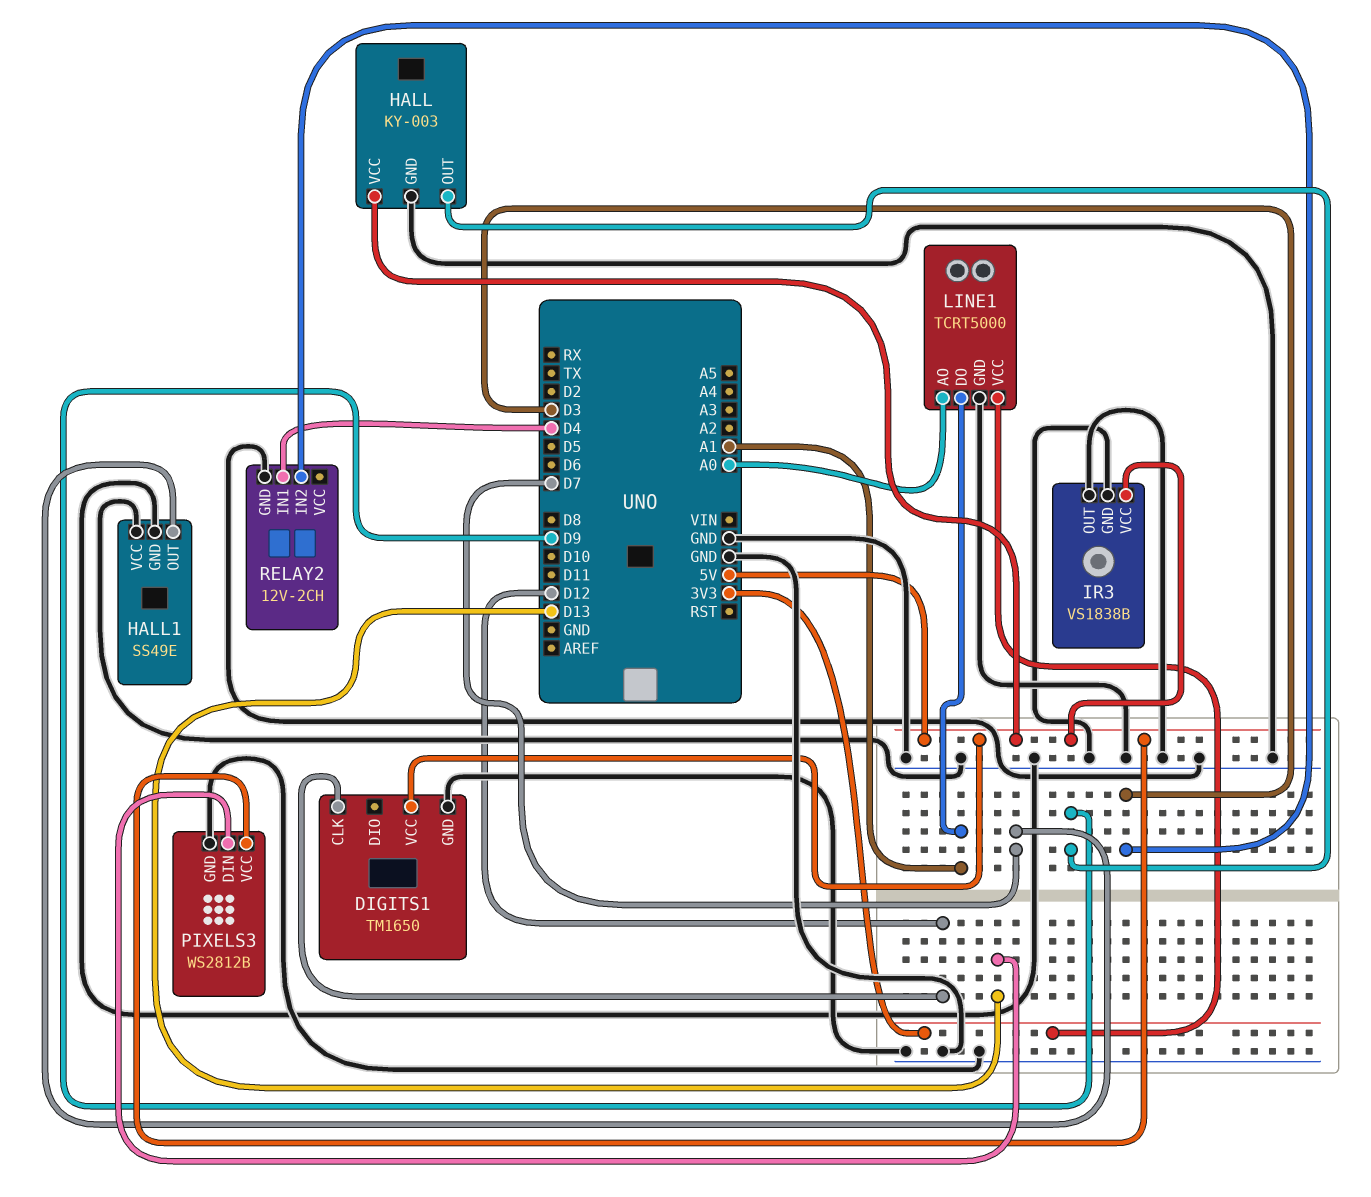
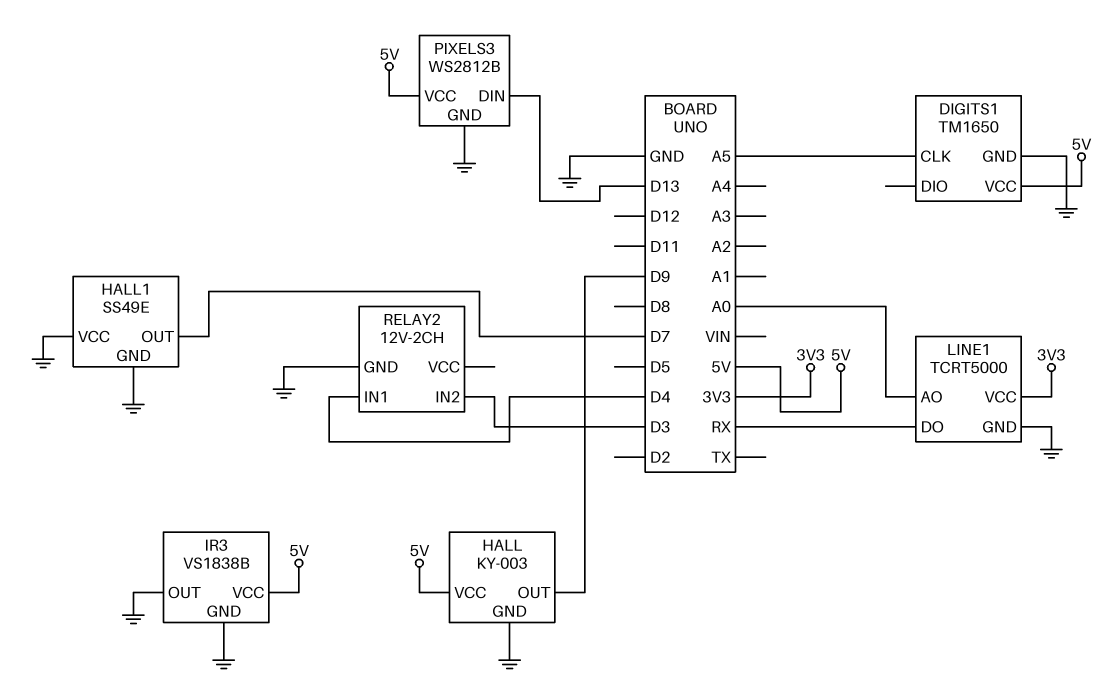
DIGITS1 pin CLK: D12 -> A5
LINE1 pin DO: A1 -> RX

